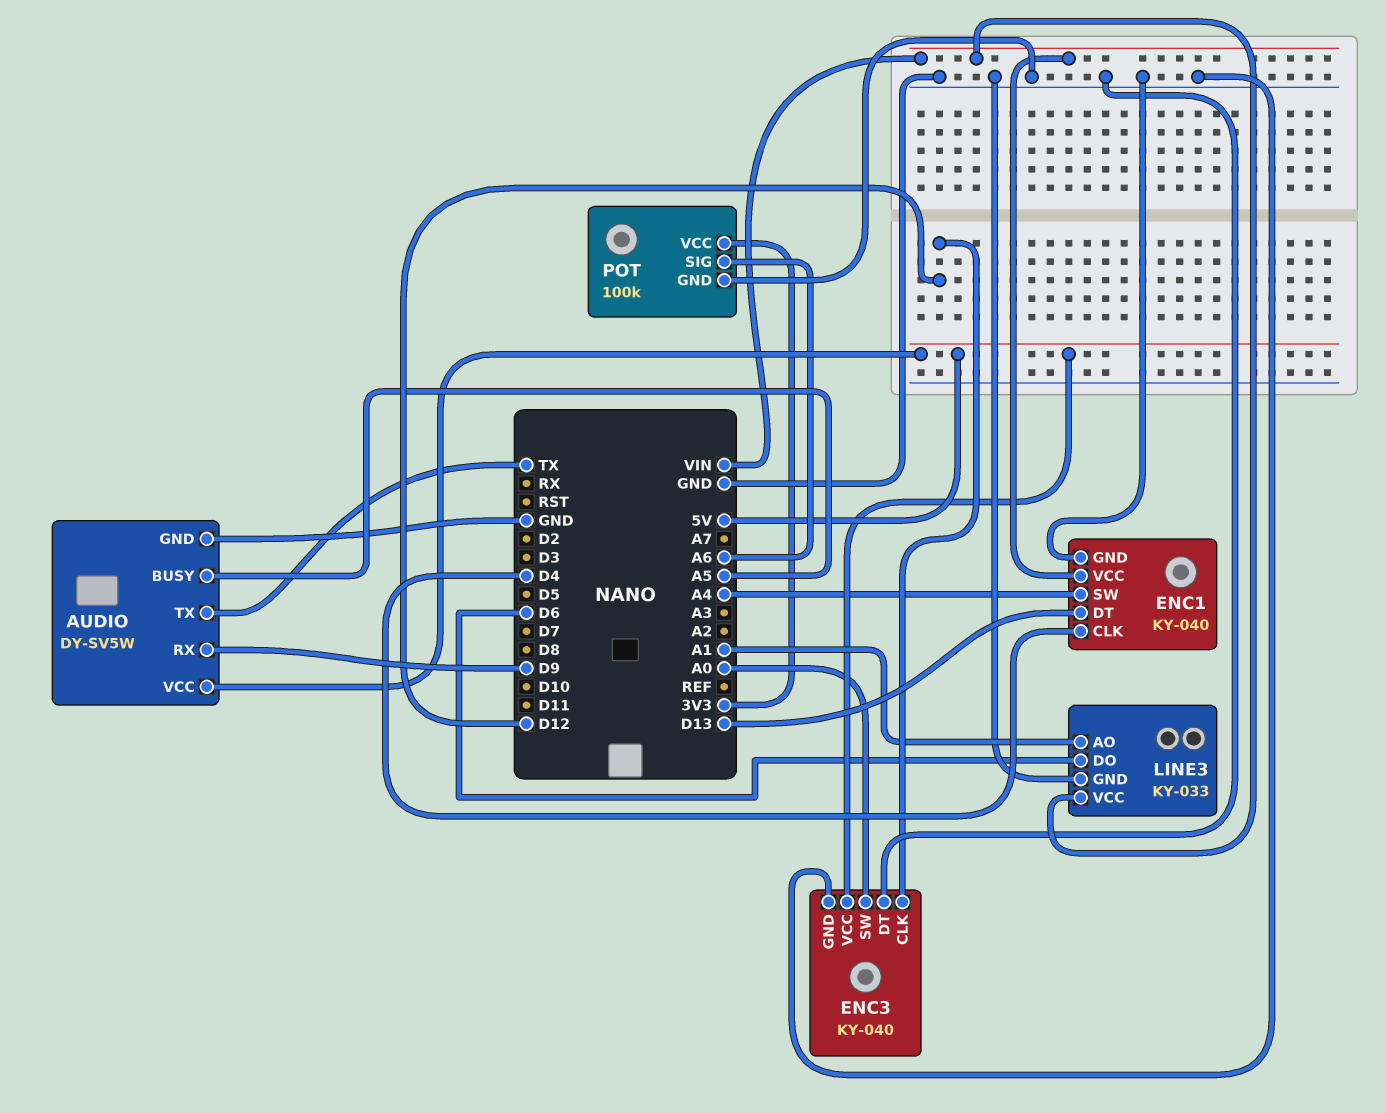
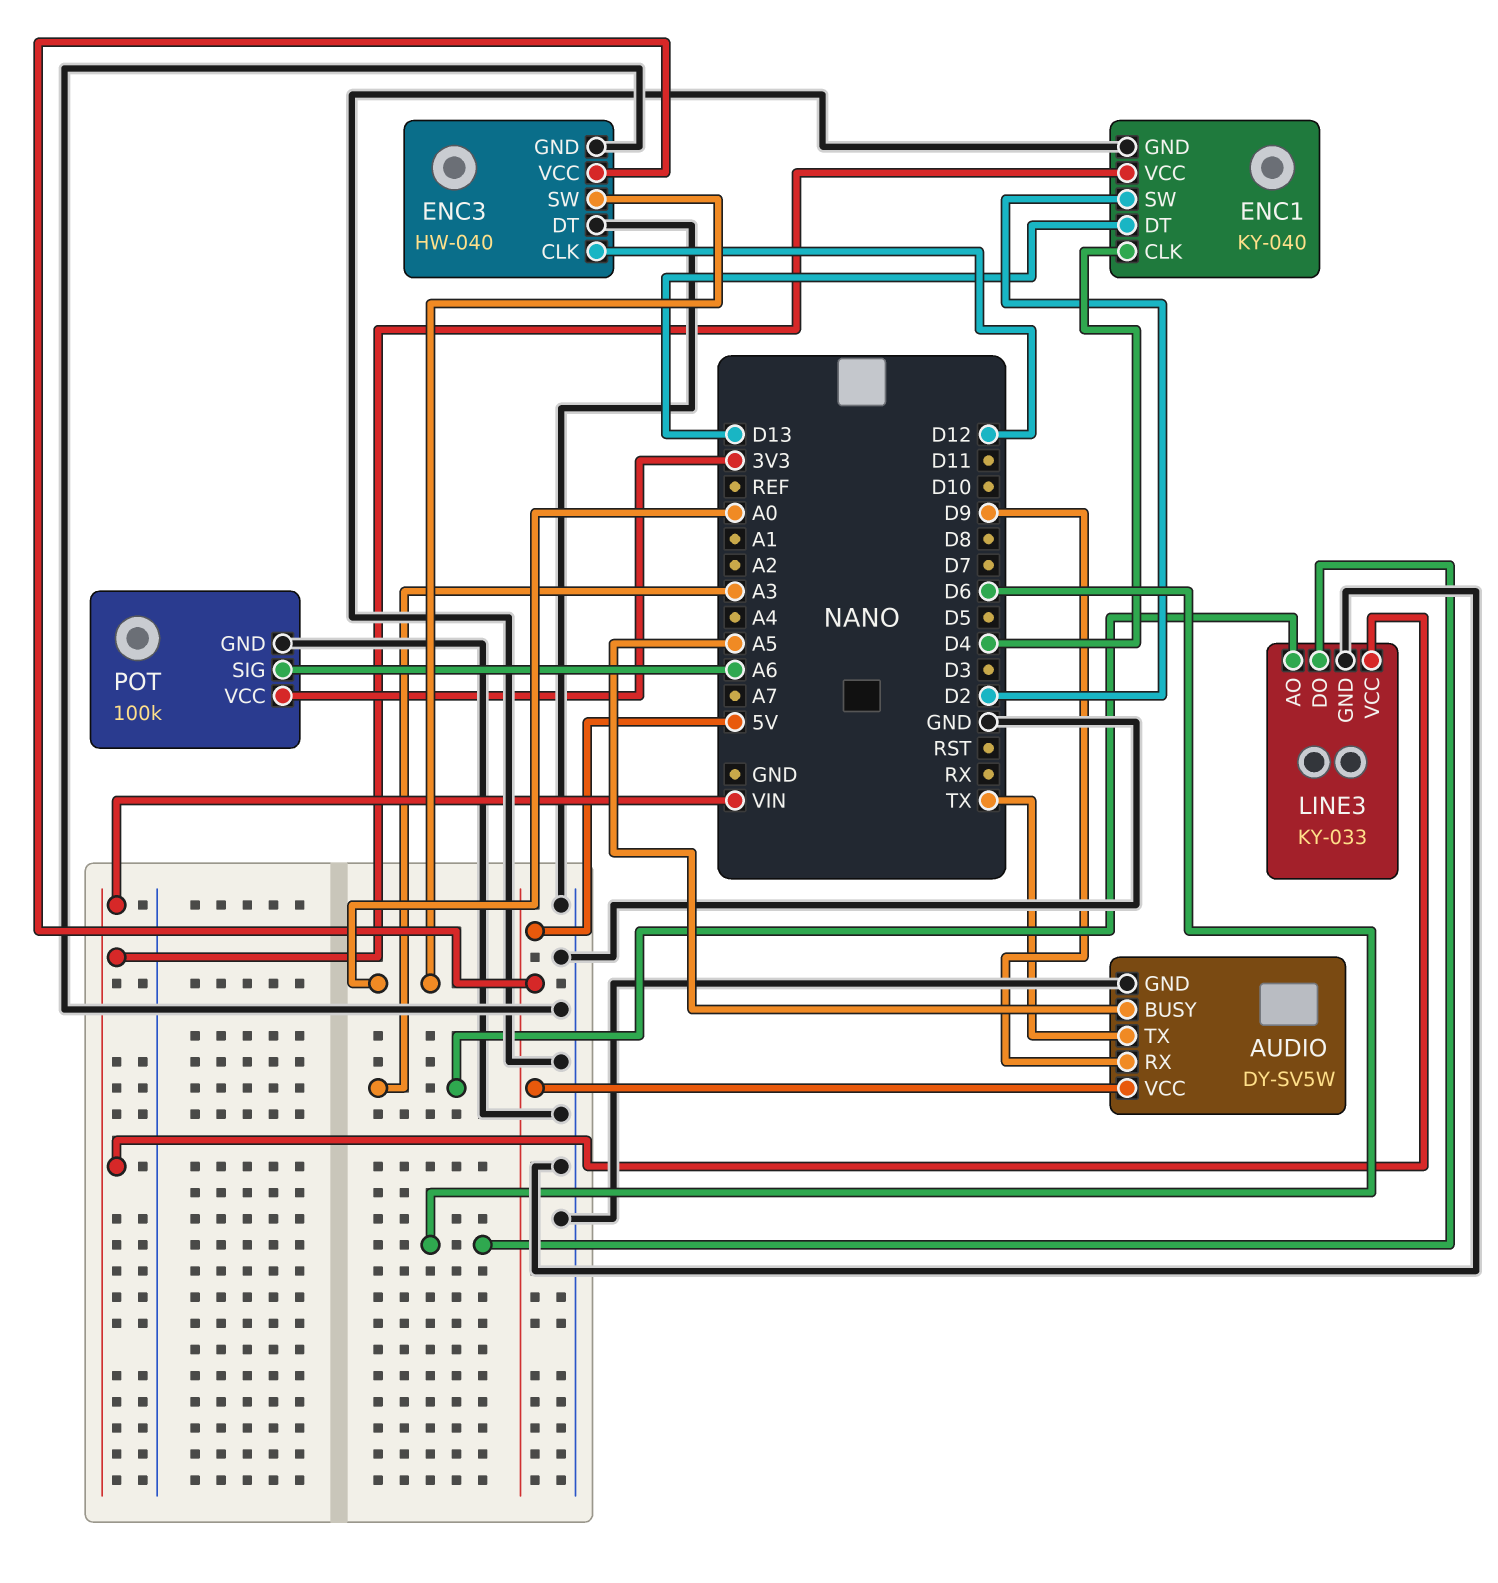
ENC1 pin SW: A4 -> D2
ENC3: KY-040 -> HW-040
LINE3 pin AO: A1 -> A3

